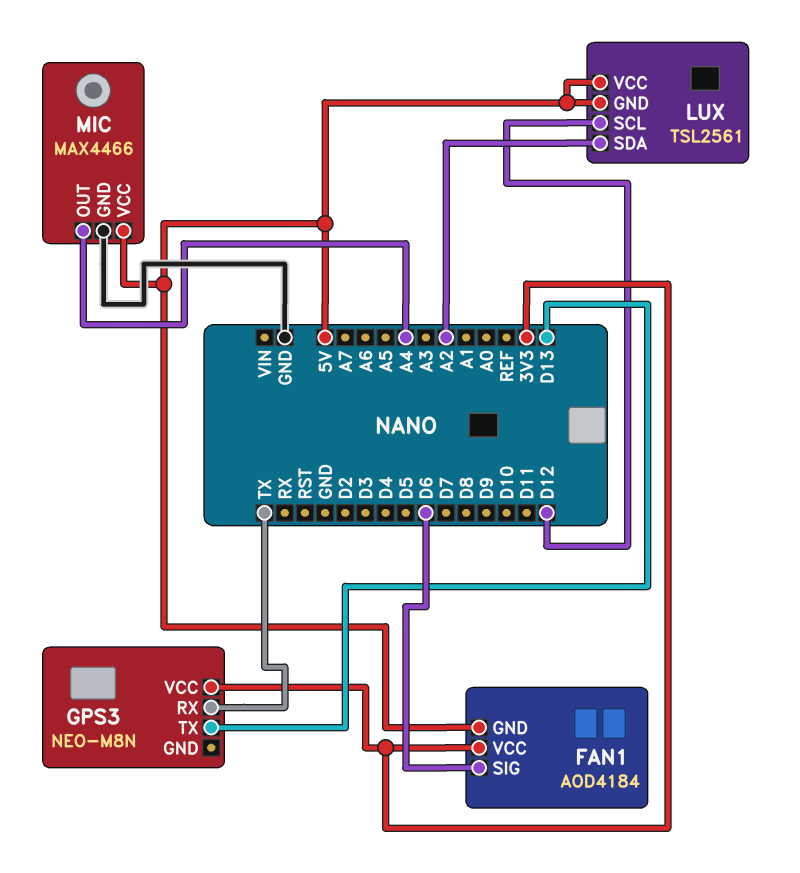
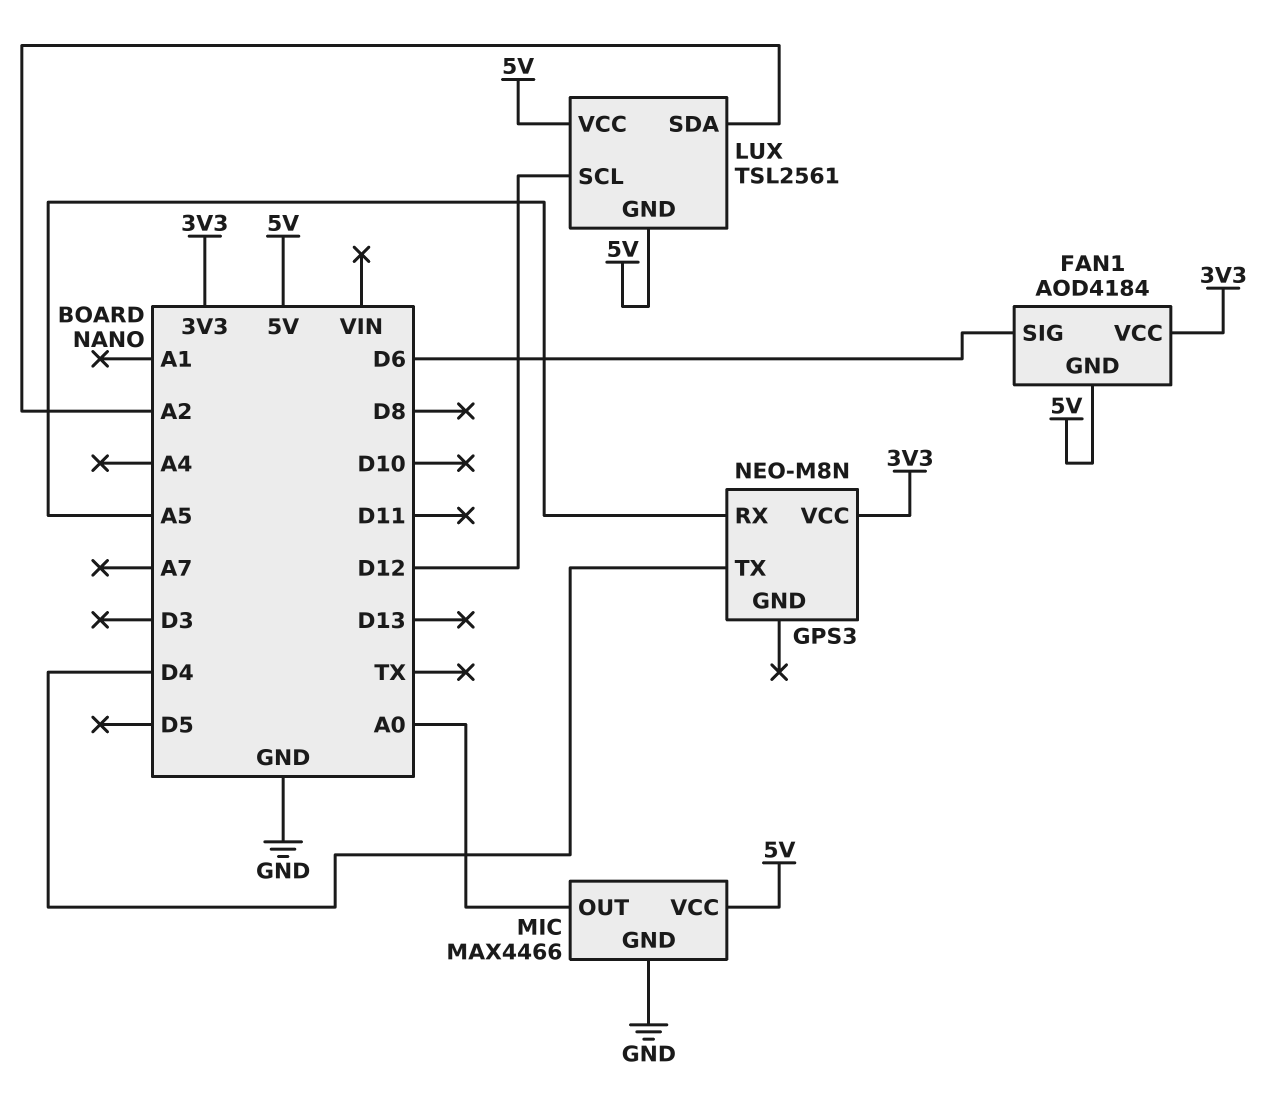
GPS3 pin RX: TX -> A5
GPS3 pin TX: D13 -> D4
MIC pin OUT: A4 -> A0

